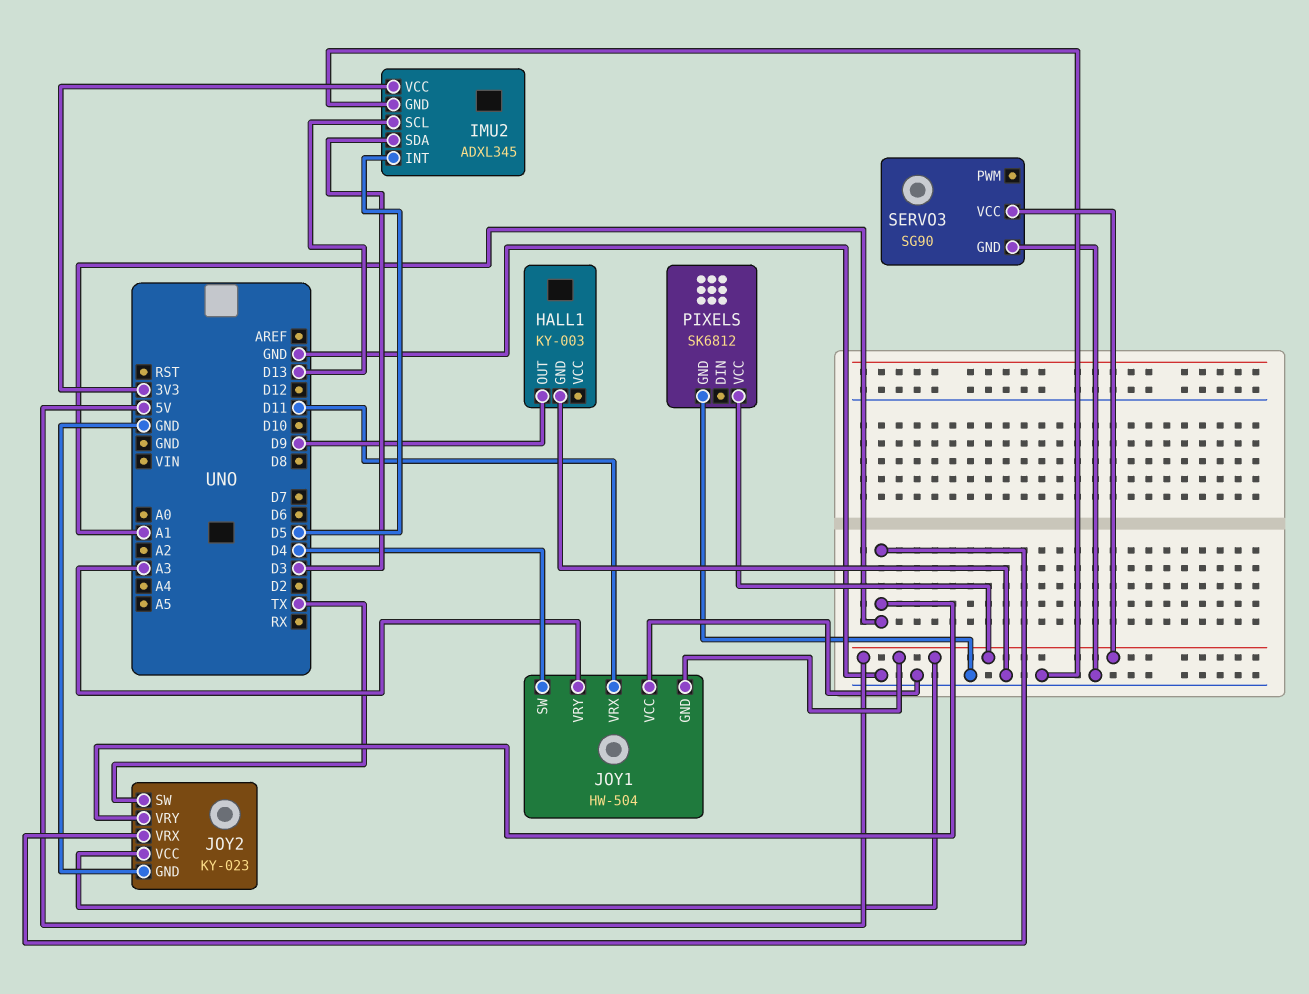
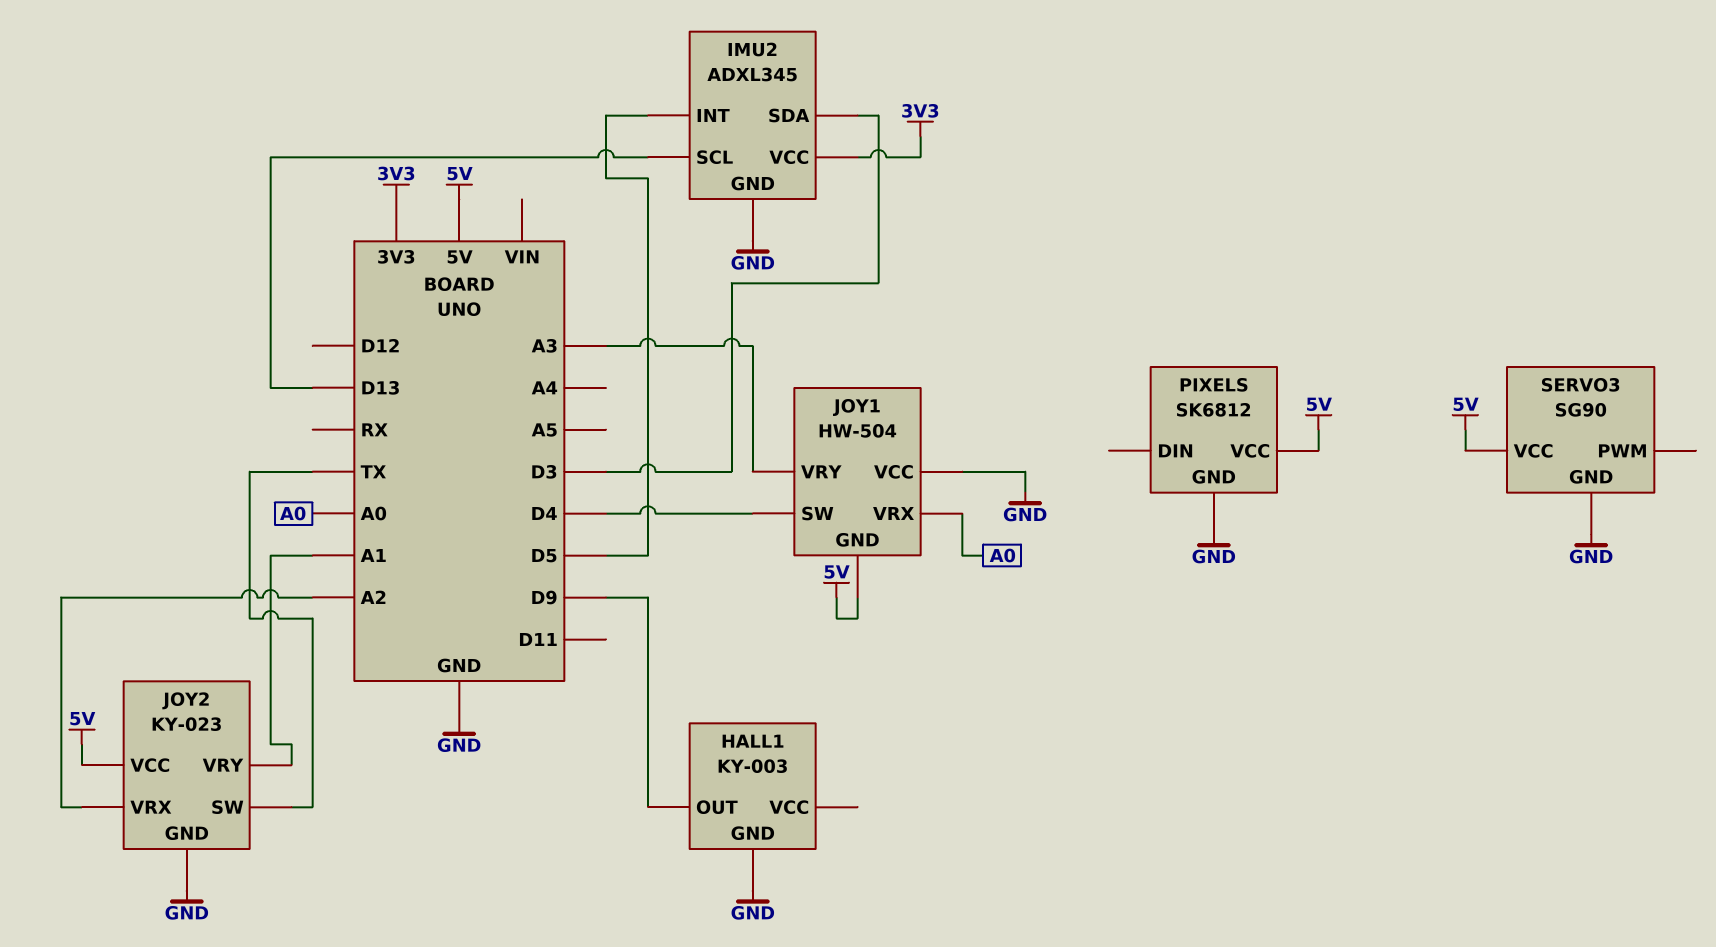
JOY1 pin VRX: D11 -> A0
JOY2 pin VRX: A1 -> A2

